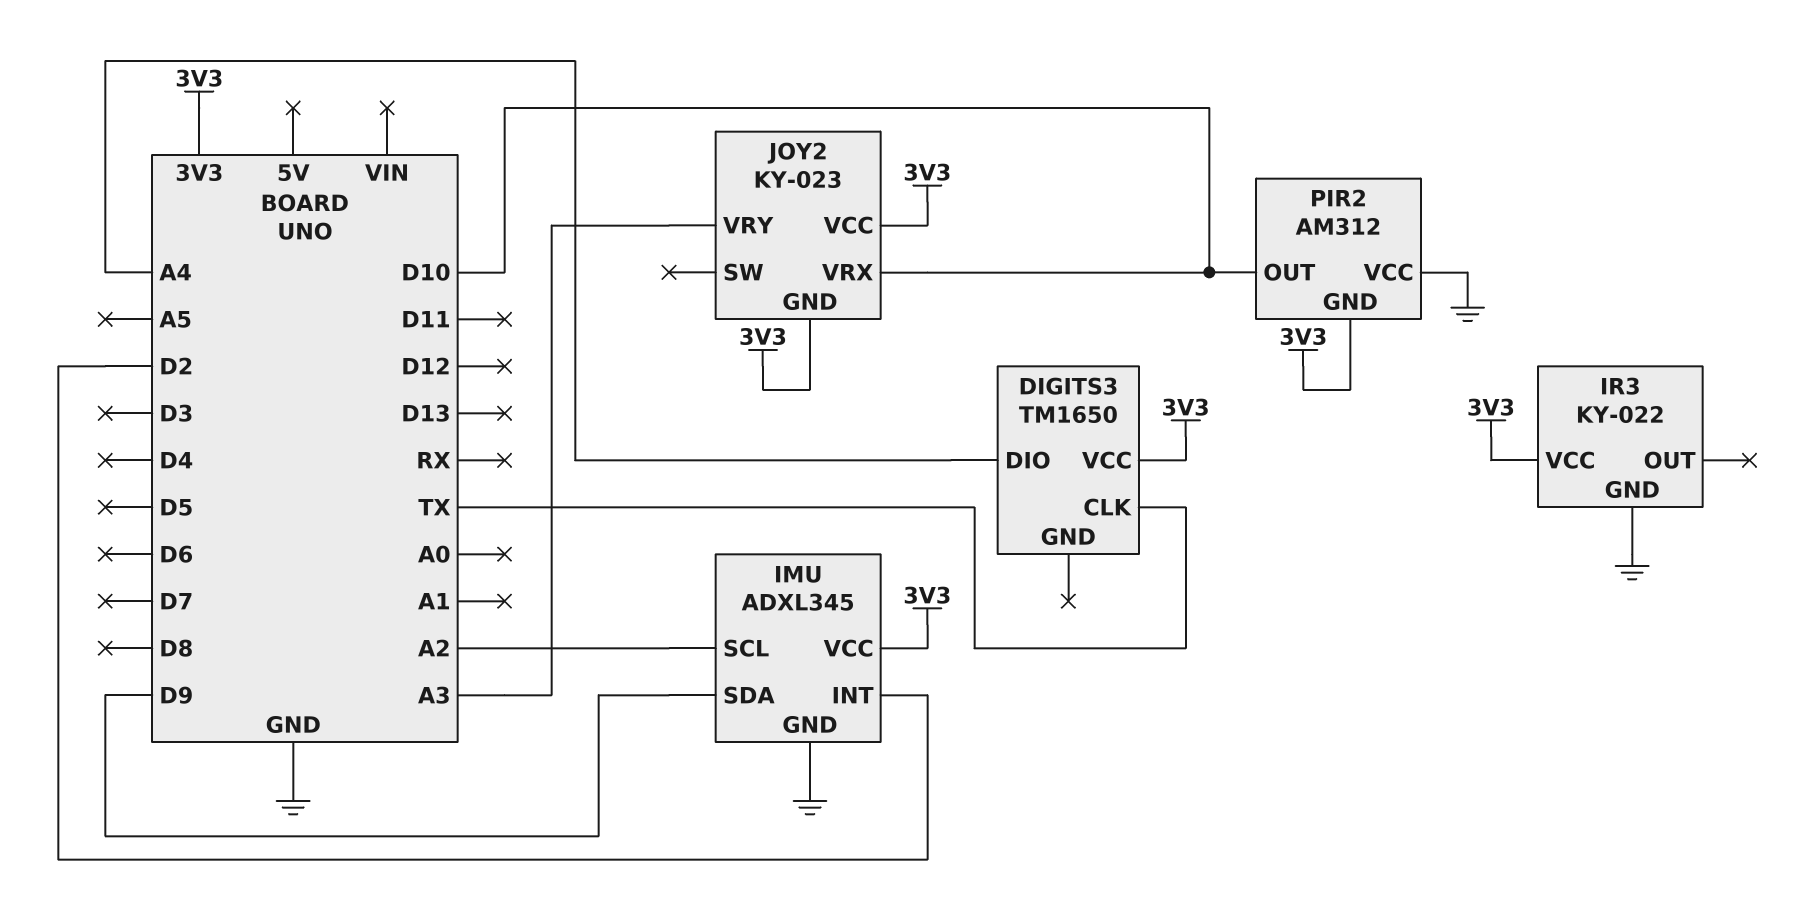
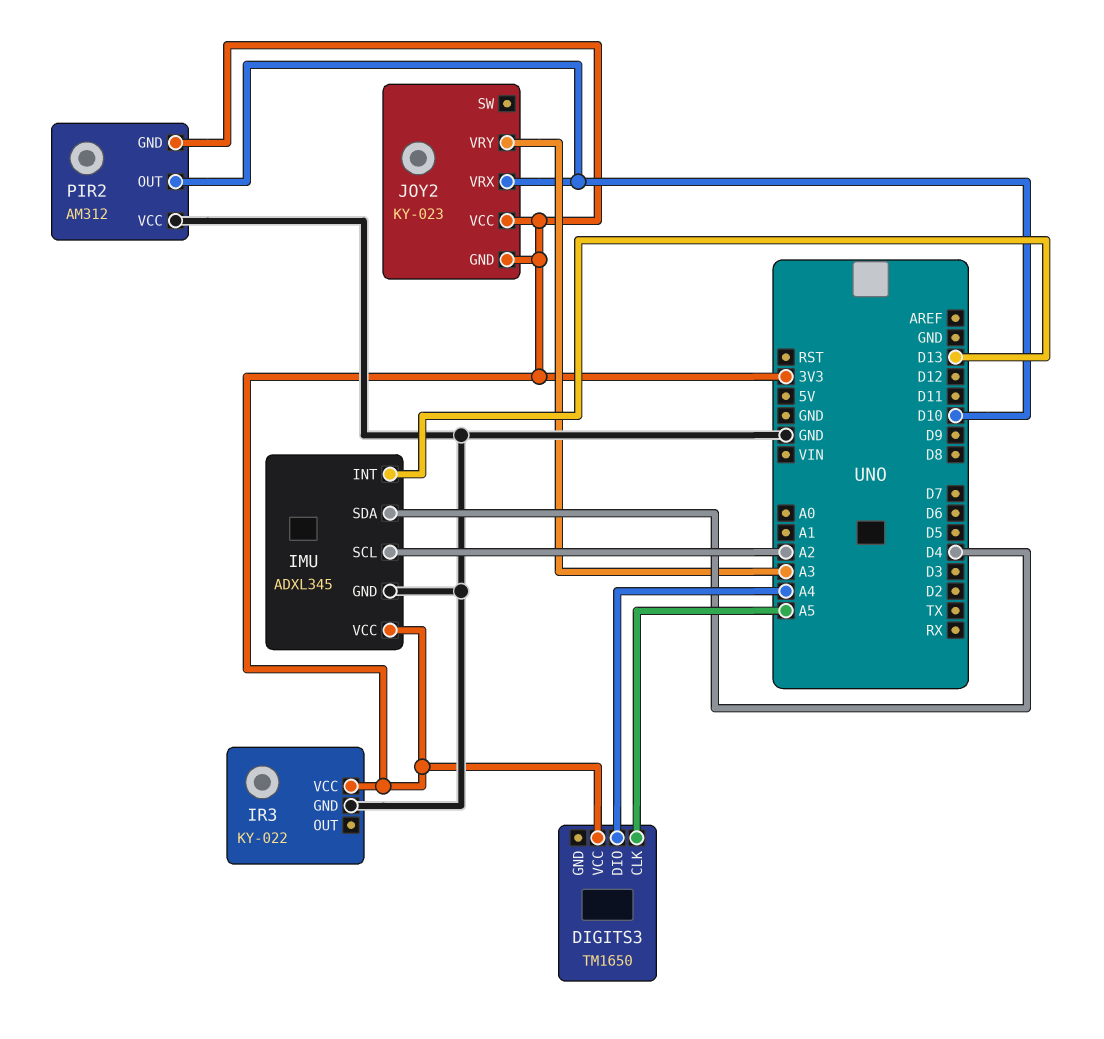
DIGITS3 pin CLK: TX -> A5
IMU pin INT: D2 -> D13
IMU pin SDA: D9 -> D4

